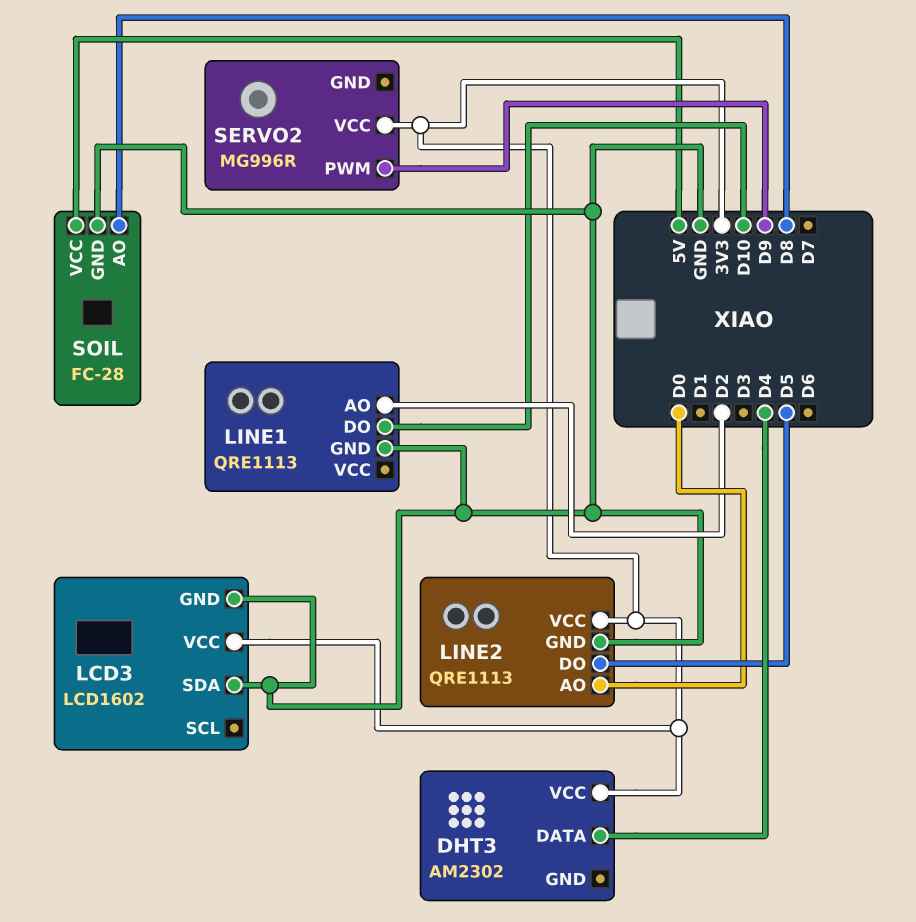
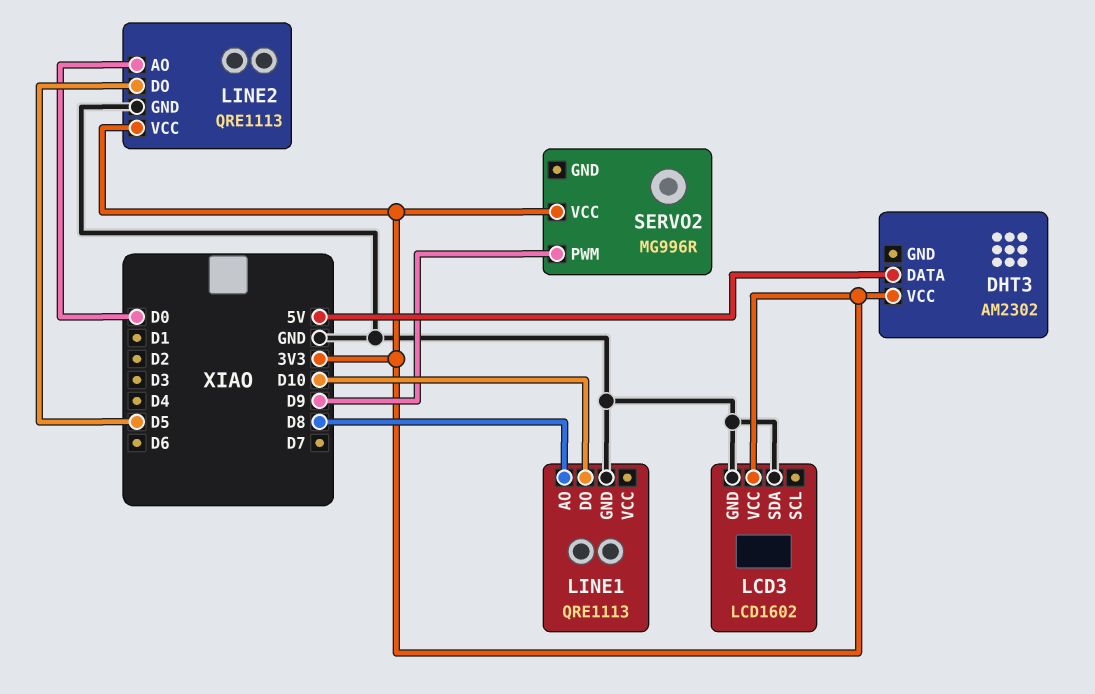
DHT3 pin DATA: D4 -> 5V
LINE1 pin AO: D2 -> D8
SOIL: FC-28 -> none
SOIL pin AO: D8 -> none
SOIL pin GND: GND -> none
SOIL pin VCC: 5V -> none

